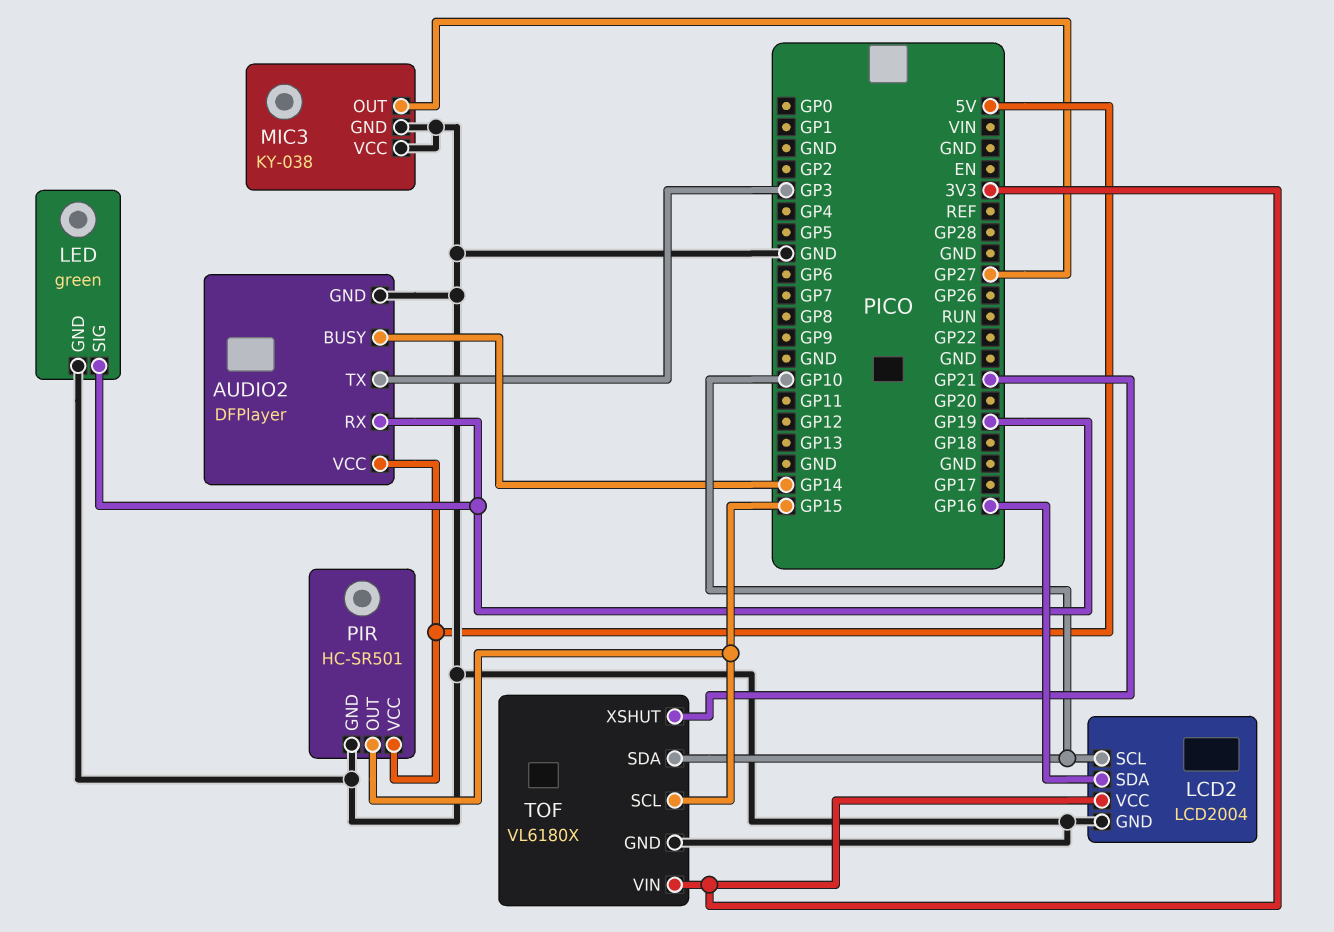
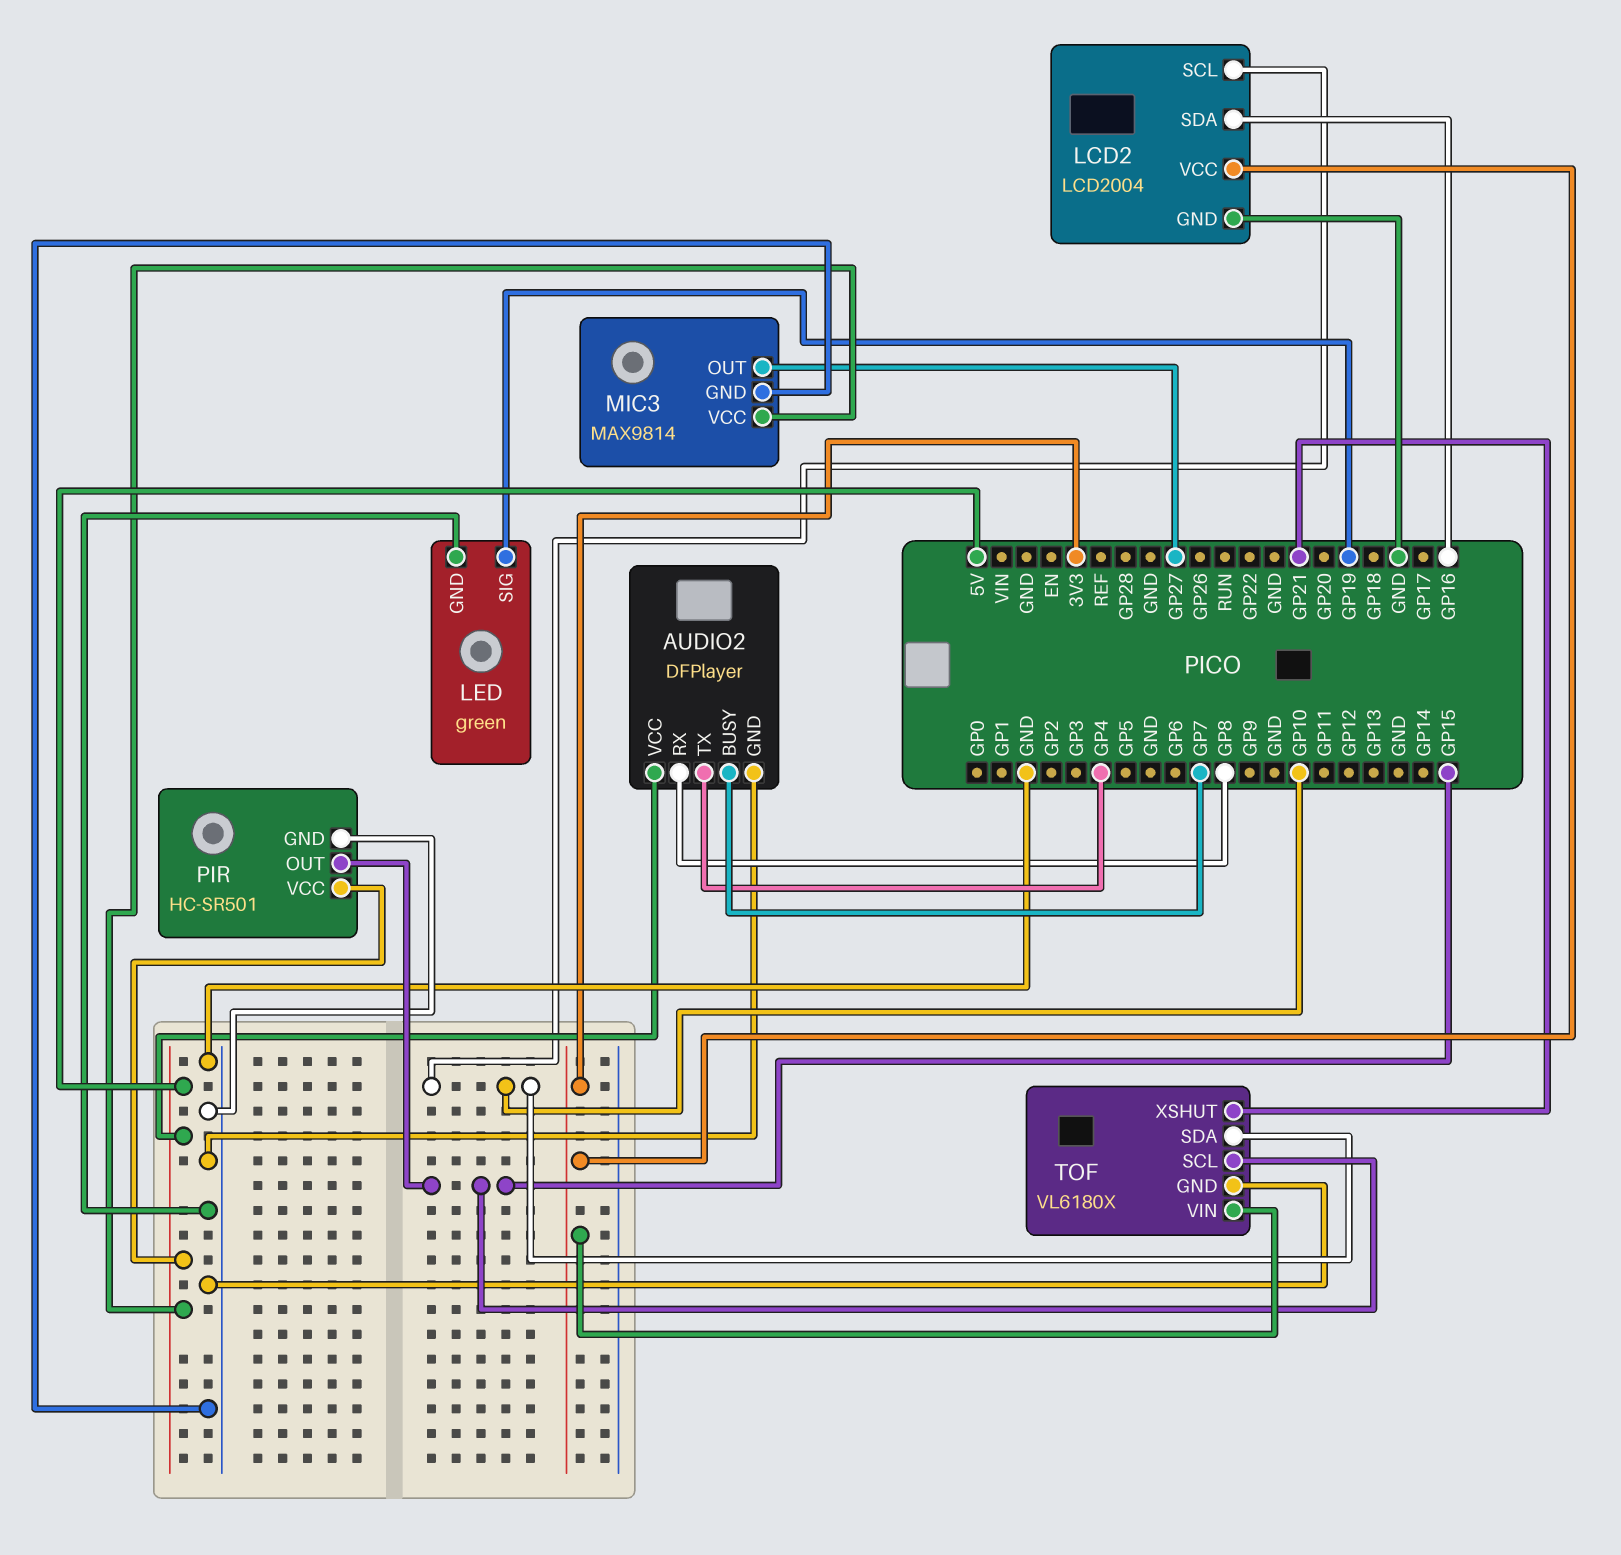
AUDIO2 pin BUSY: GP14 -> GP7
AUDIO2 pin RX: GP19 -> GP8
AUDIO2 pin TX: GP3 -> GP4
MIC3: KY-038 -> MAX9814
MIC3 pin VCC: GND -> 5V

